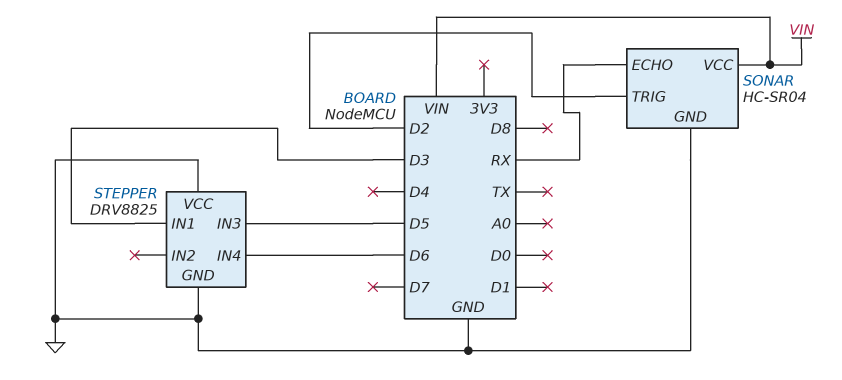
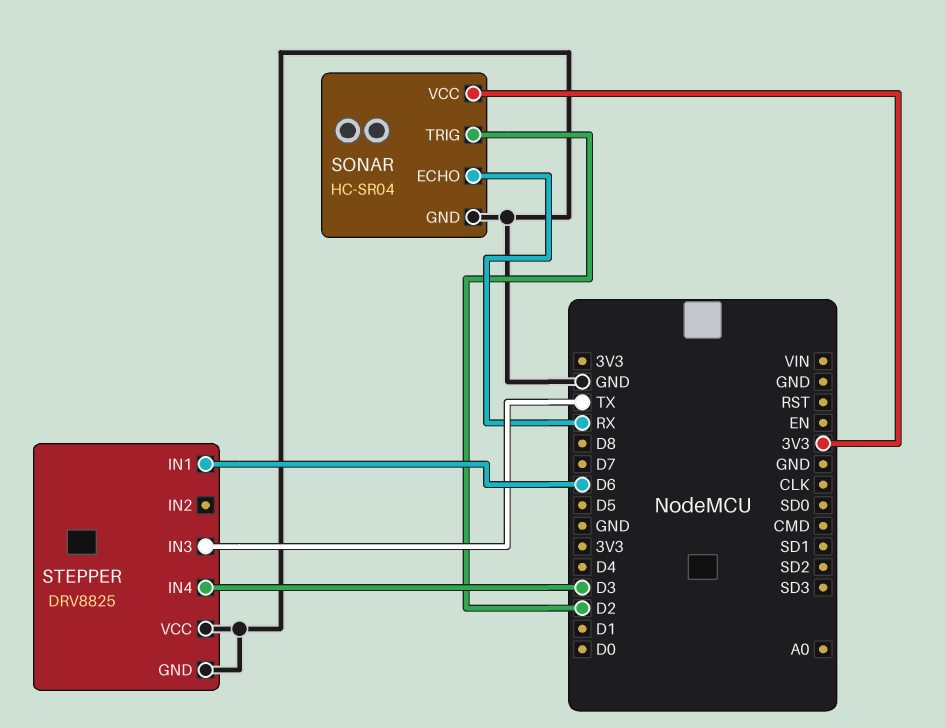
SONAR pin VCC: VIN -> 3V3
STEPPER pin IN1: D3 -> D6
STEPPER pin IN3: D5 -> TX
STEPPER pin IN4: D6 -> D3

